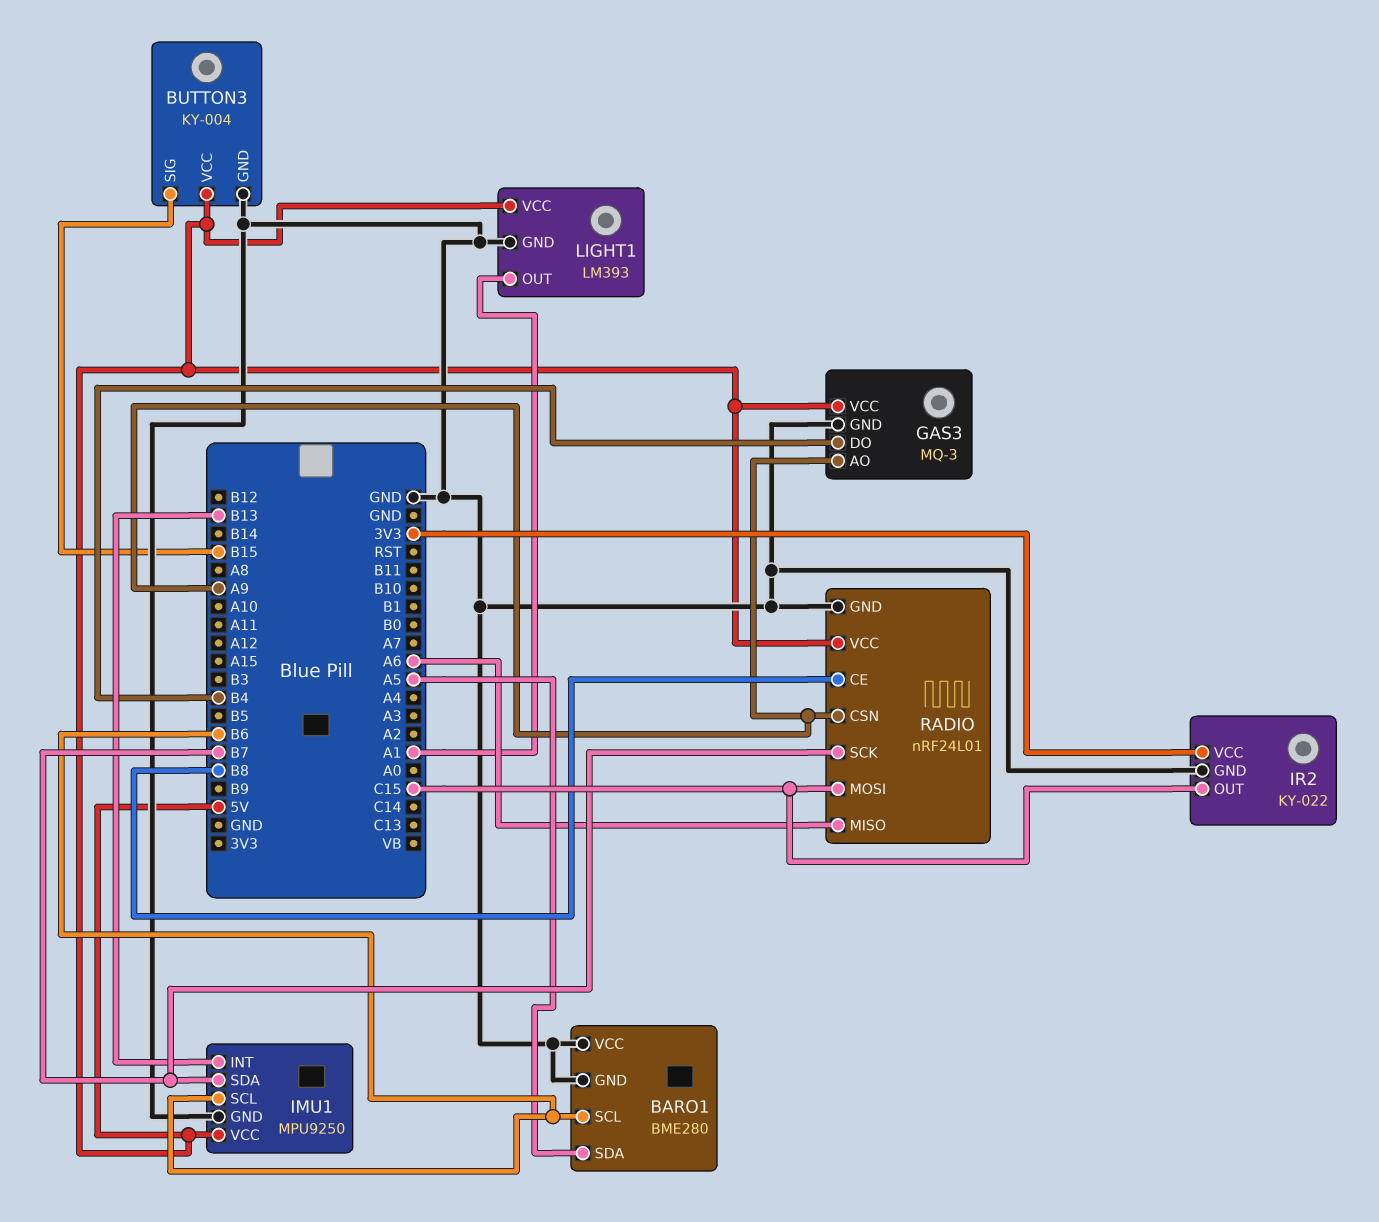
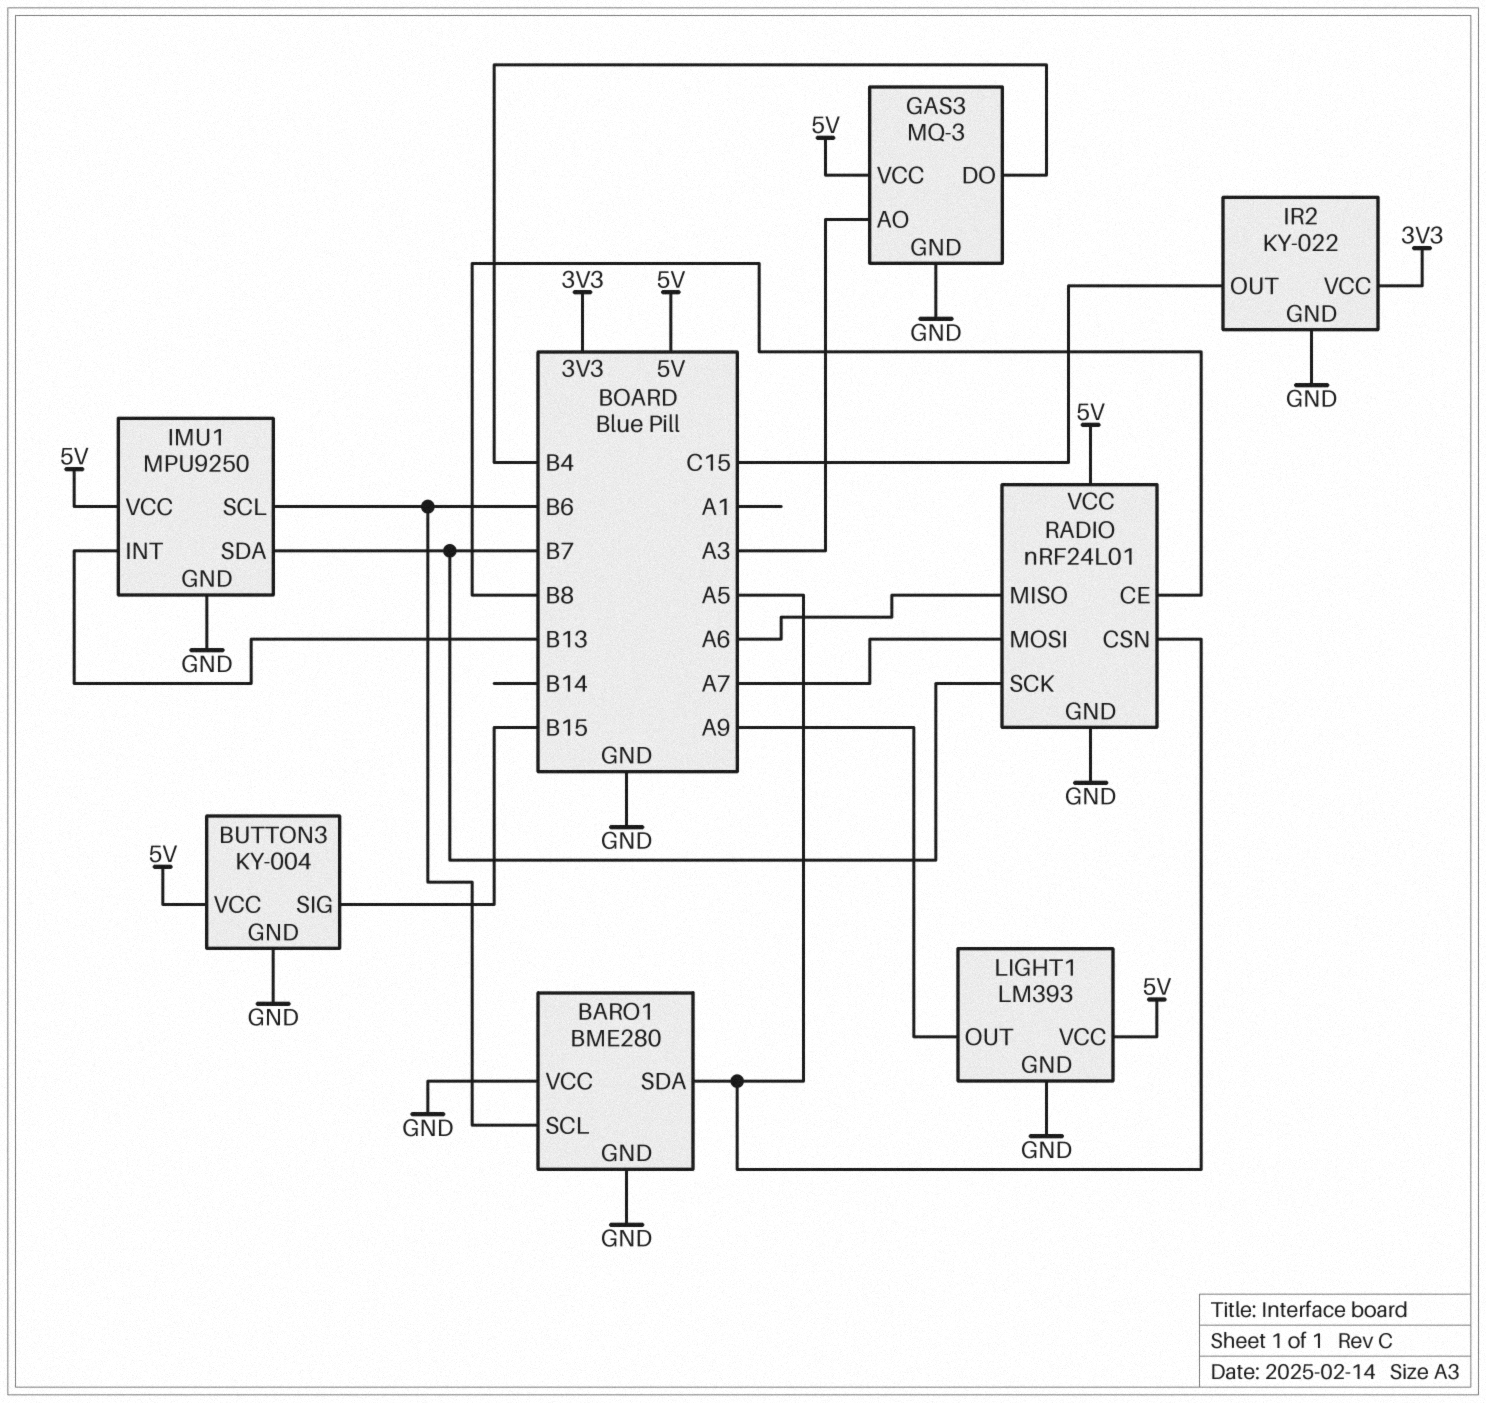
GAS3 pin AO: A9 -> A3
LIGHT1 pin OUT: A1 -> A9
RADIO pin CSN: A9 -> A5
RADIO pin MOSI: C15 -> A7

